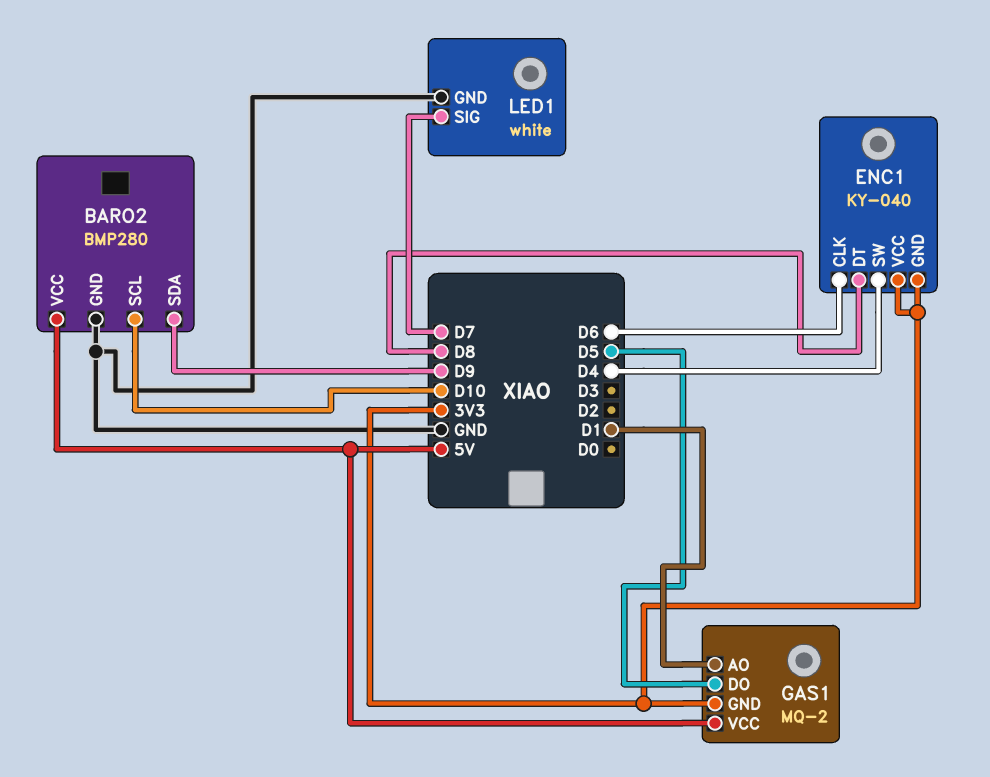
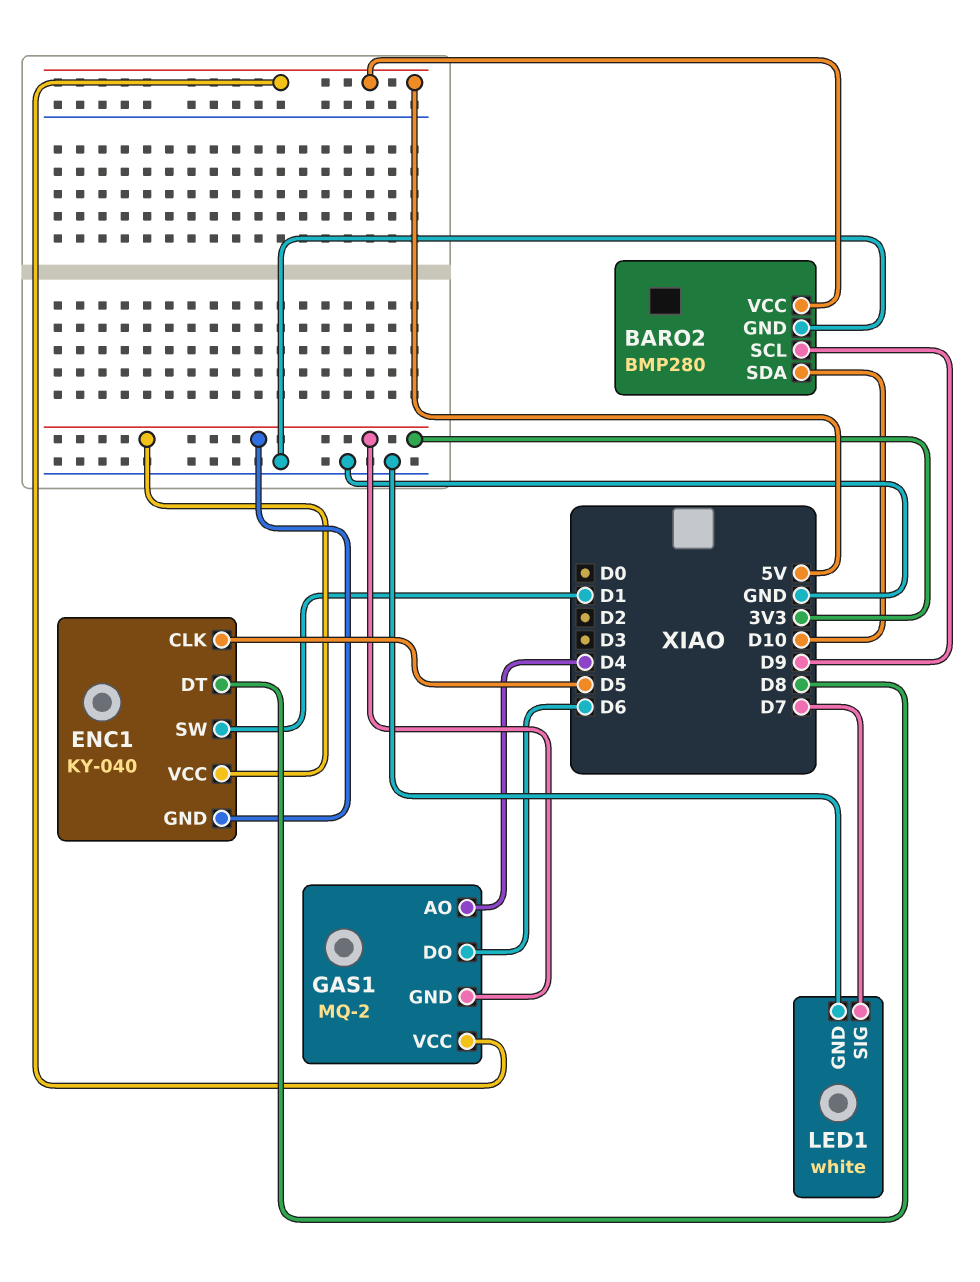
BARO2 pin SCL: D10 -> D9
BARO2 pin SDA: D9 -> D10
ENC1 pin CLK: D6 -> D5
ENC1 pin SW: D4 -> D1
GAS1 pin AO: D1 -> D4
GAS1 pin DO: D5 -> D6

